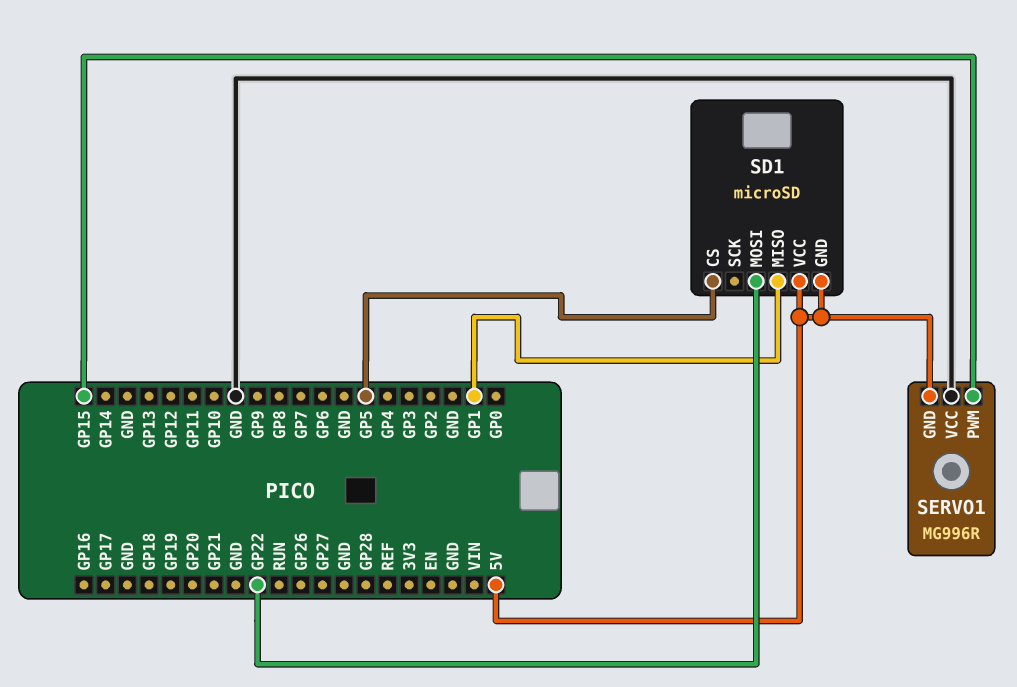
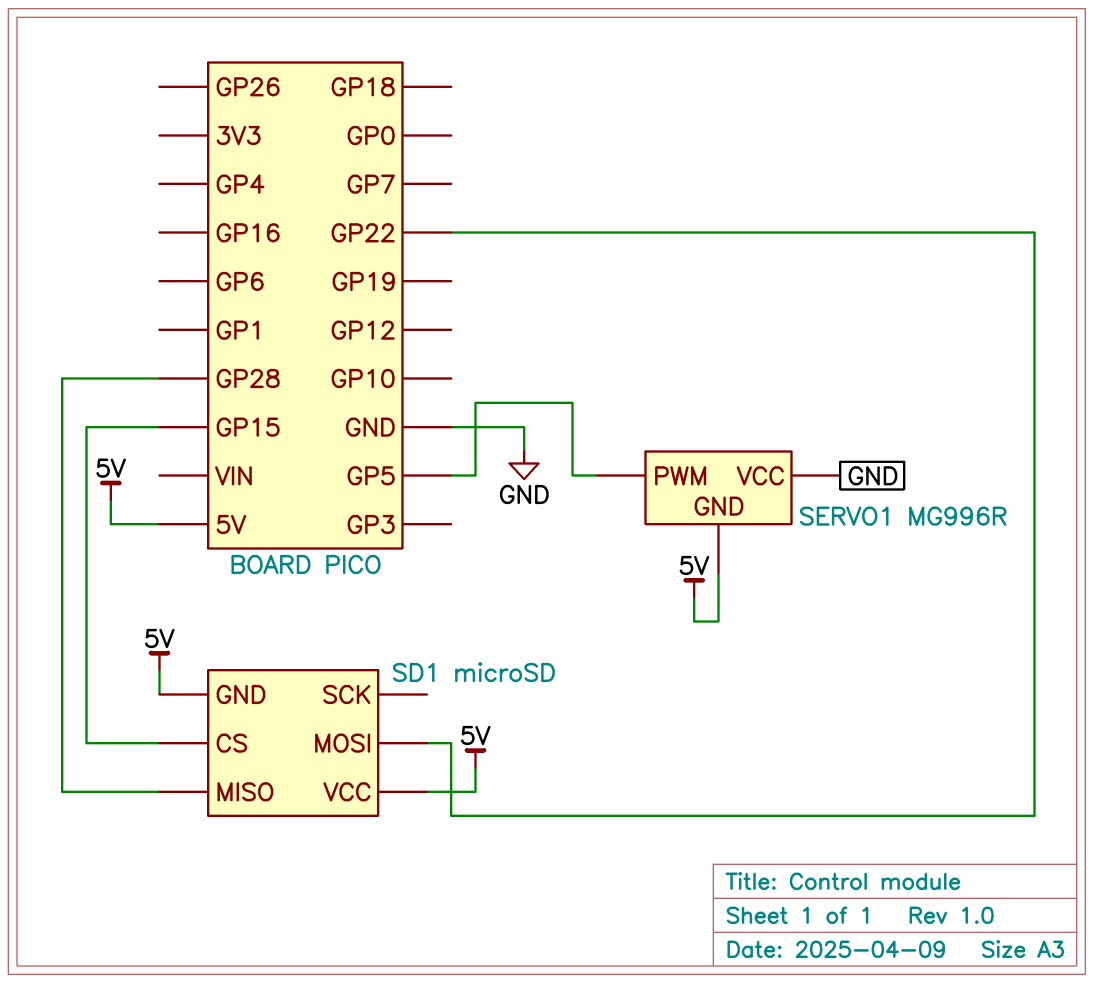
SD1 pin CS: GP5 -> GP15
SD1 pin MISO: GP1 -> GP28
SERVO1 pin PWM: GP15 -> GP5

